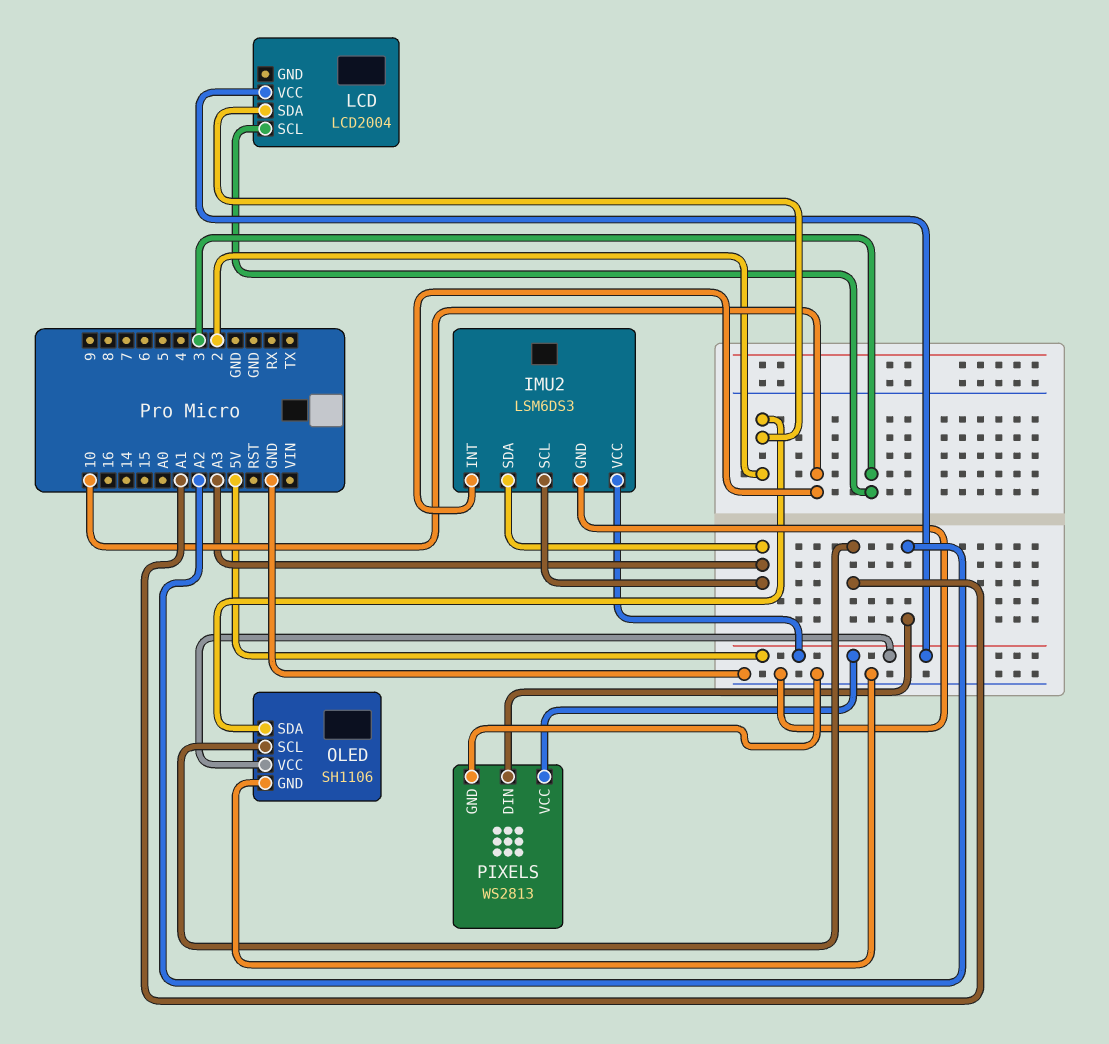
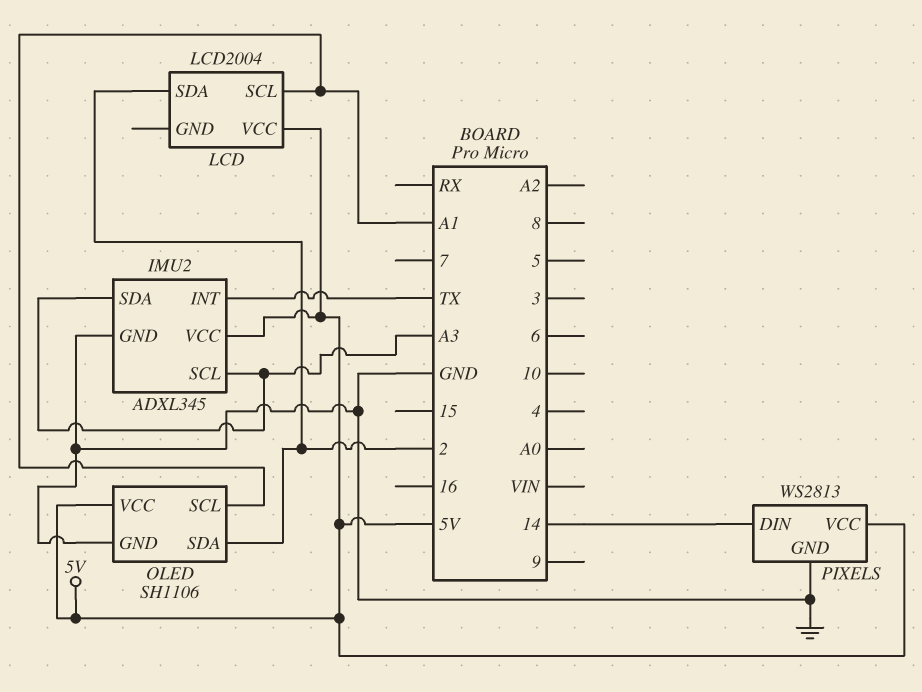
IMU2: LSM6DS3 -> ADXL345
IMU2 pin INT: 10 -> TX
LCD pin SCL: 3 -> A1
PIXELS pin DIN: A2 -> 14

